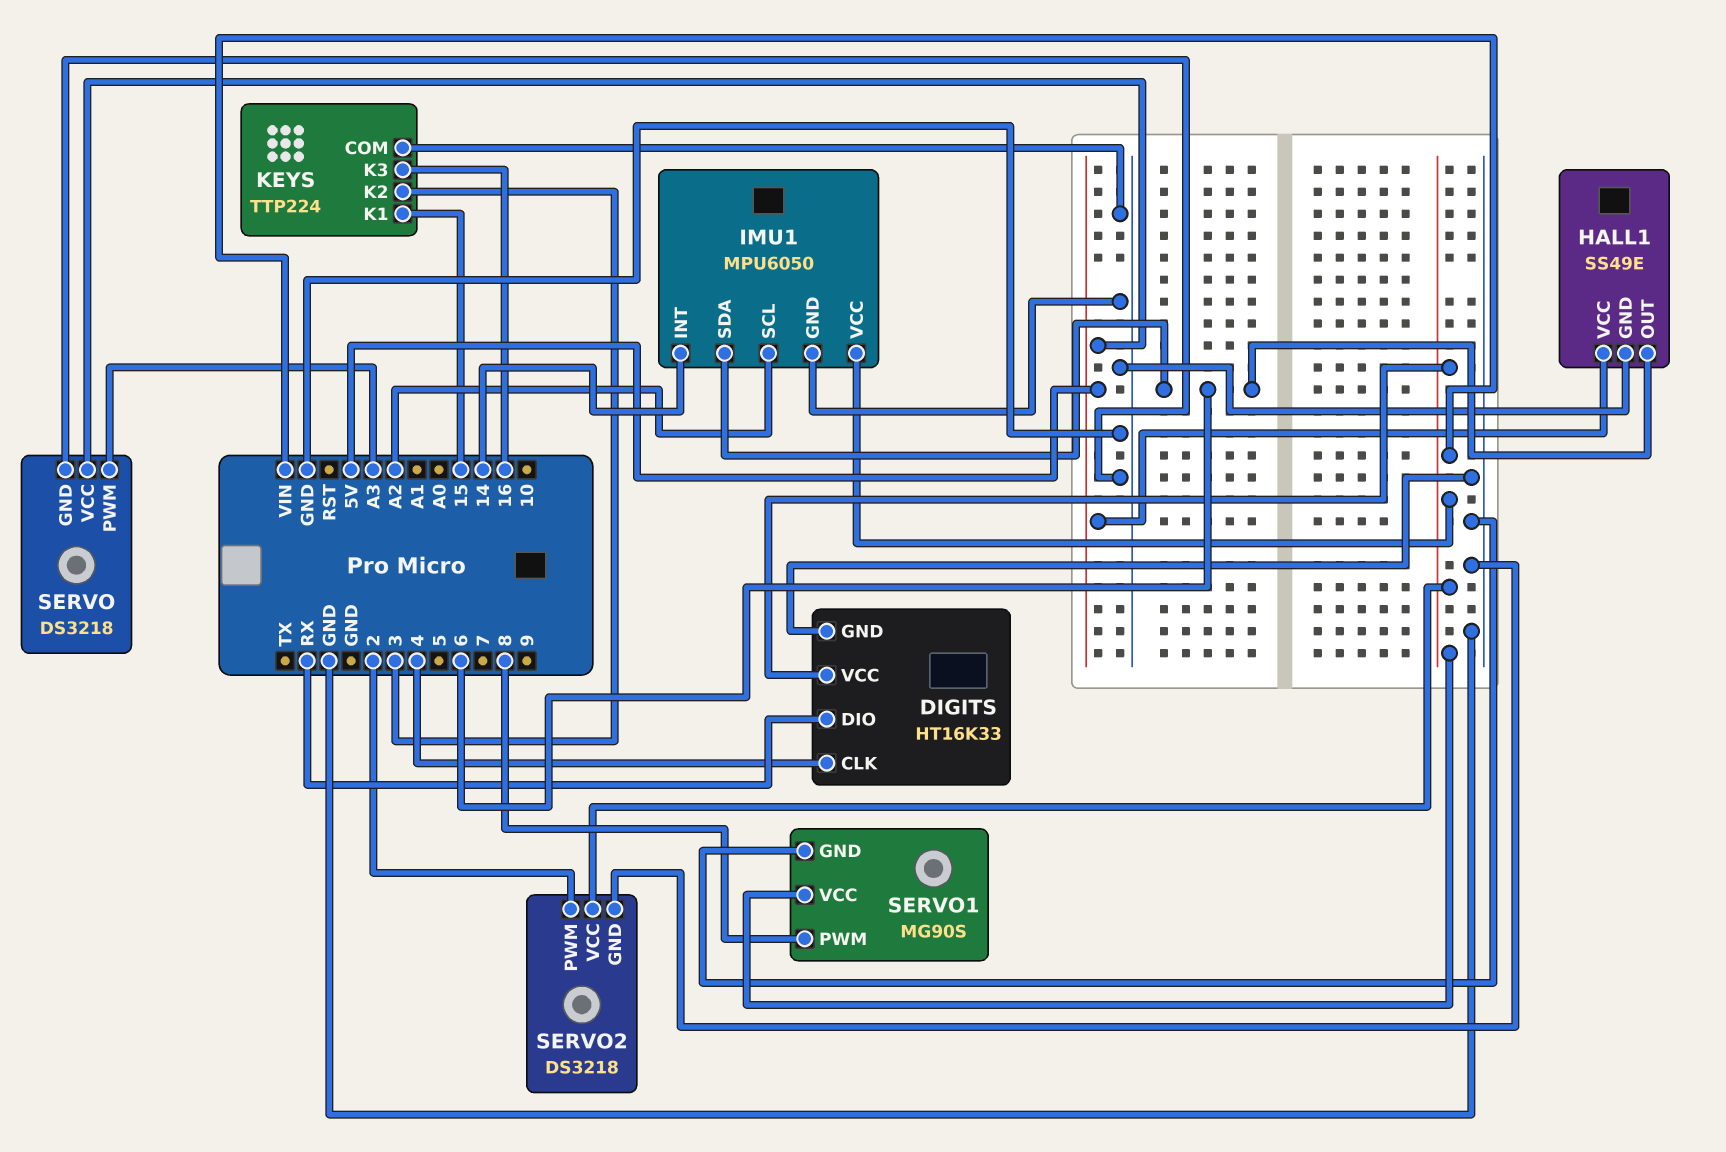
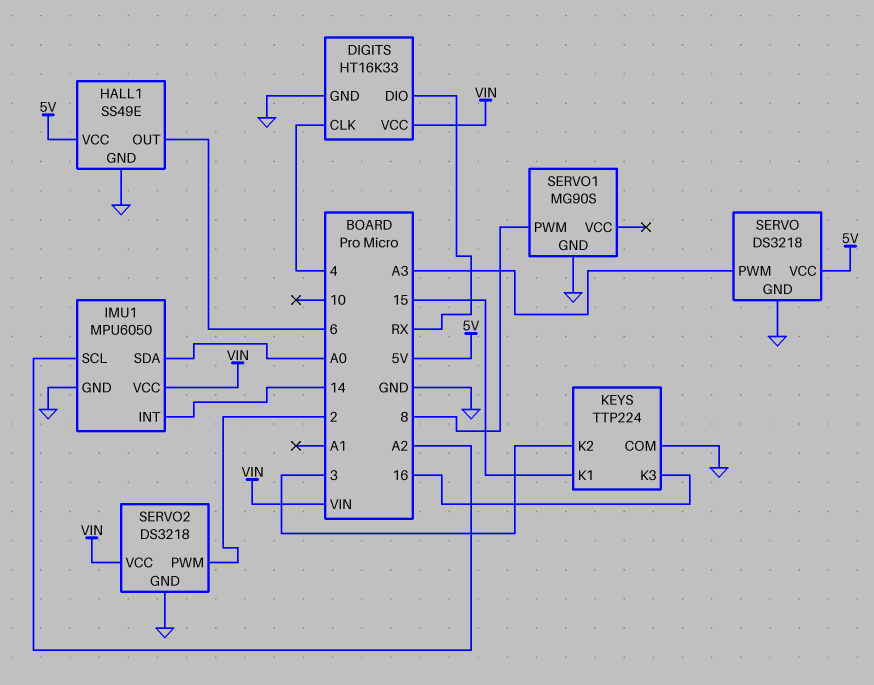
IMU1 pin SDA: 6 -> A0
SERVO1 pin VCC: VIN -> none

